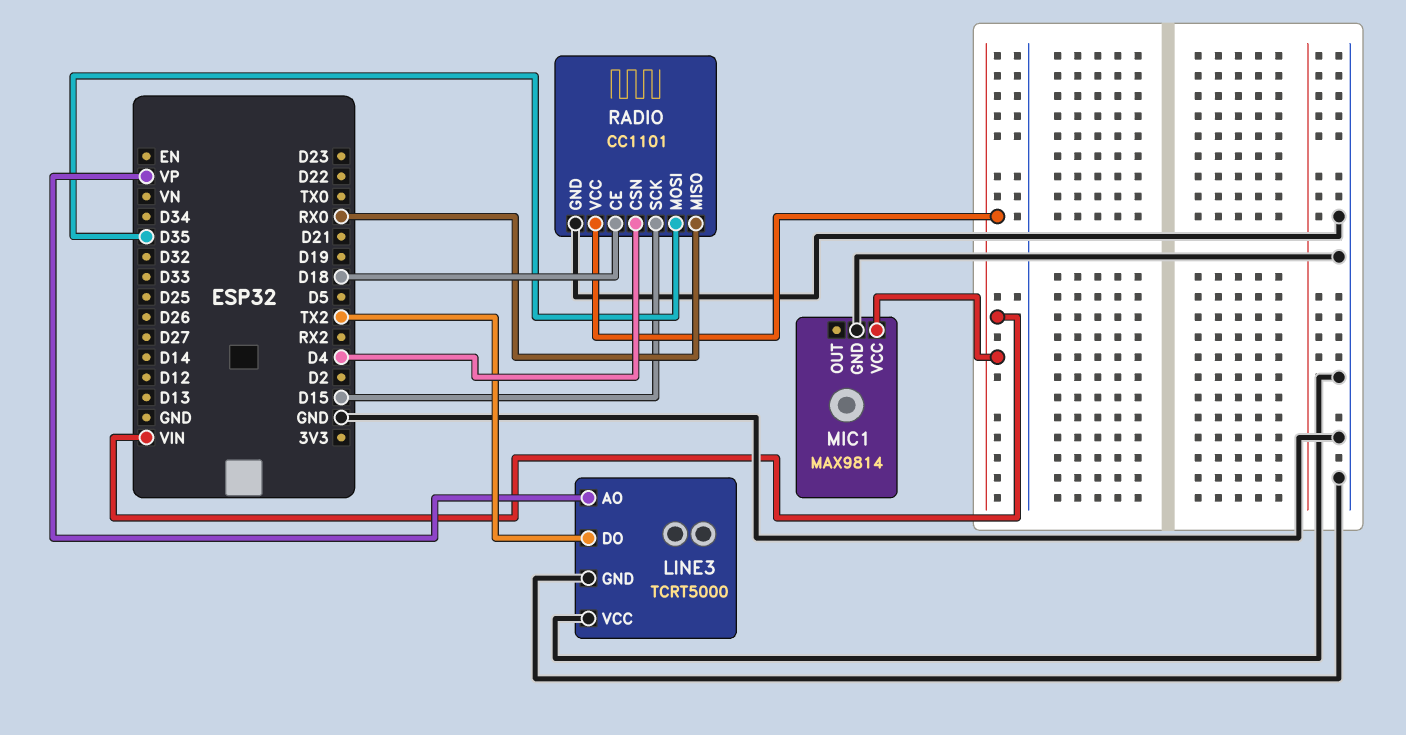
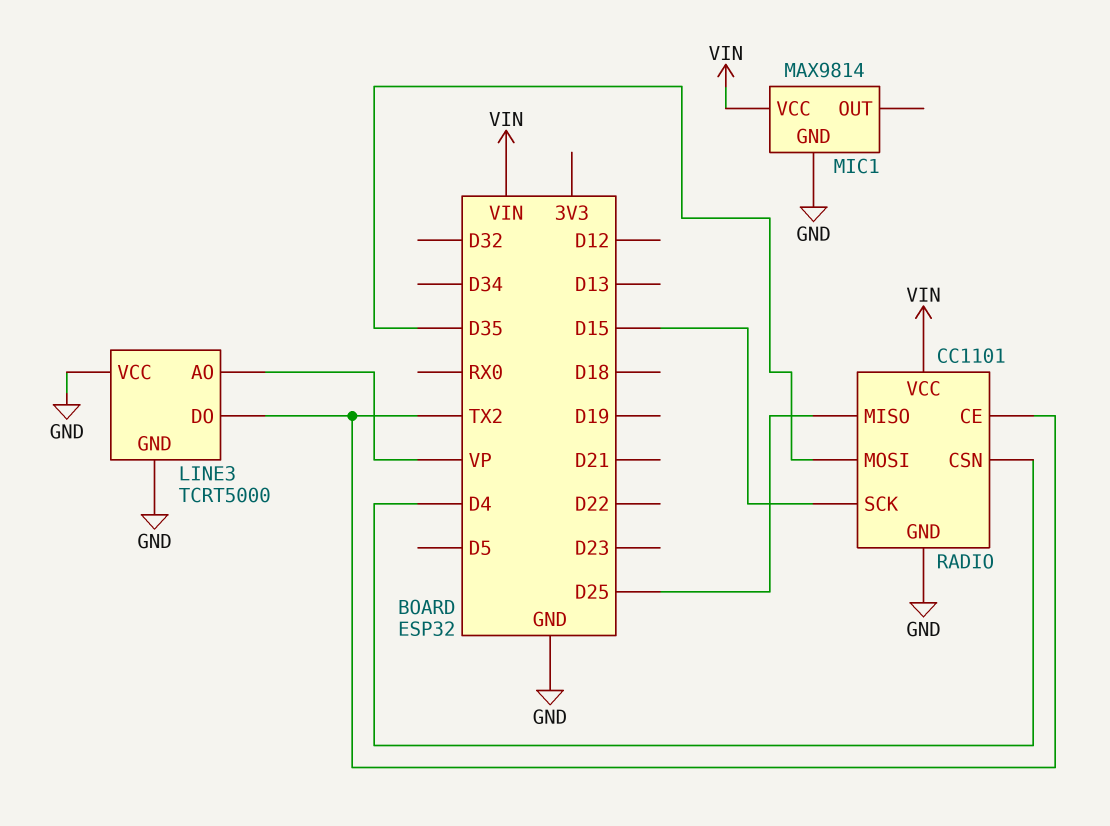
RADIO pin CE: D18 -> TX2
RADIO pin MISO: RX0 -> D25

